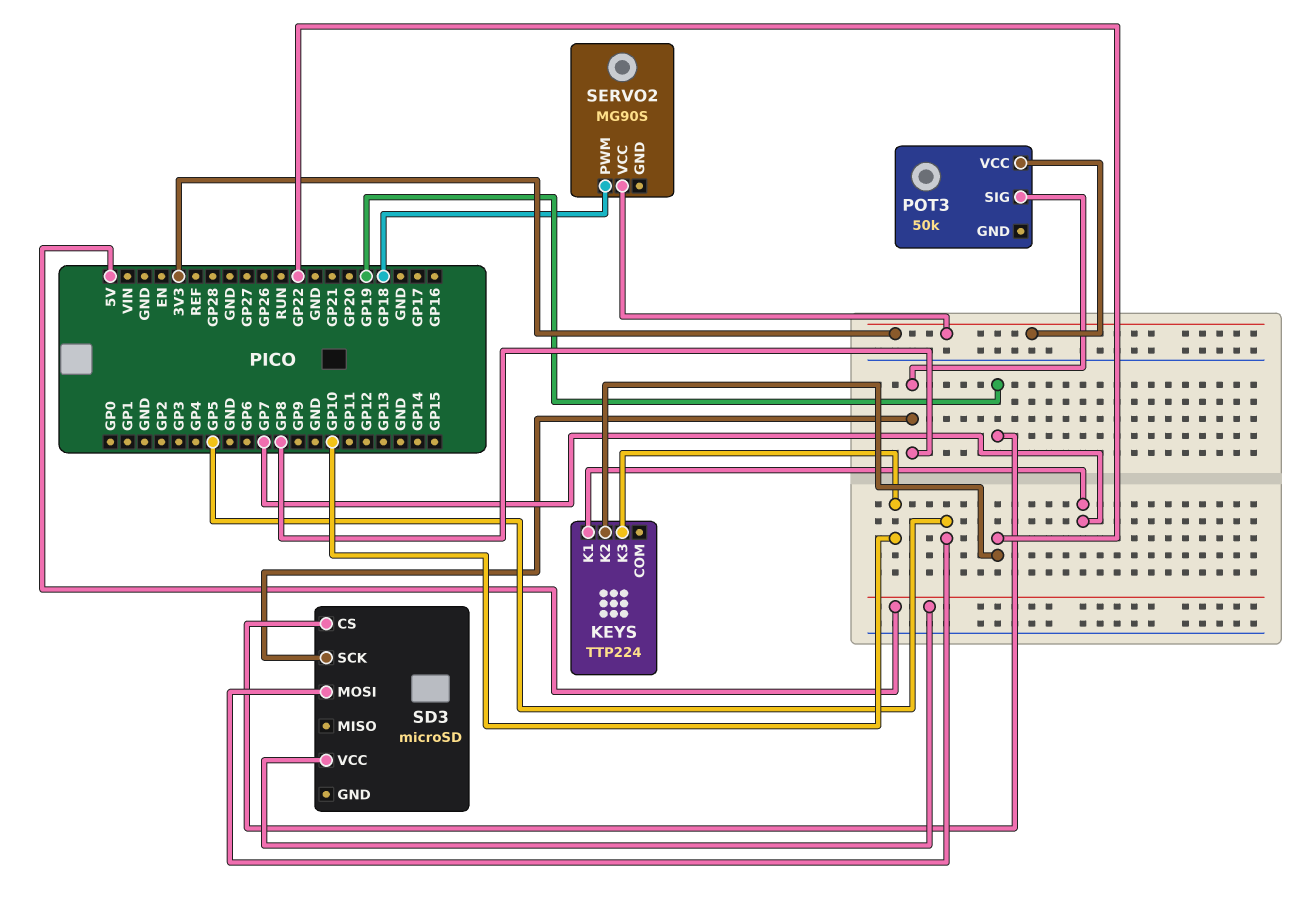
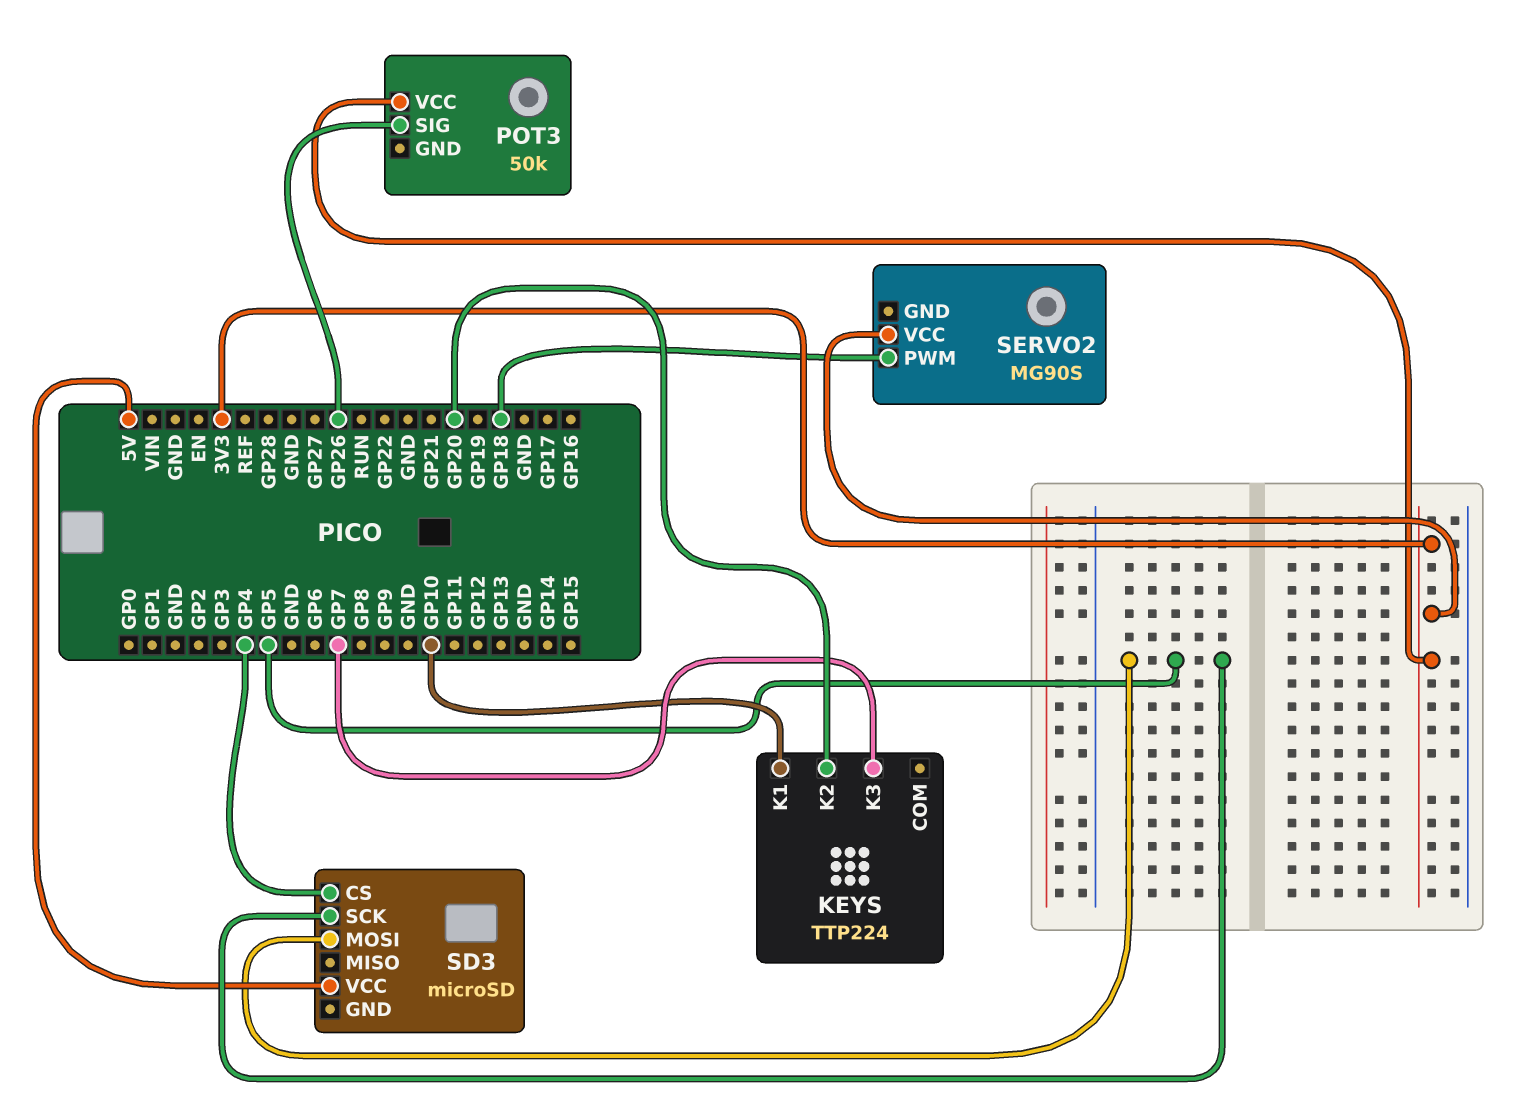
KEYS pin K1: GP7 -> GP10
KEYS pin K2: GP22 -> GP20
KEYS pin K3: GP10 -> GP7
POT3 pin SIG: GP8 -> GP26
SD3 pin CS: GP19 -> GP4
SD3 pin SCK: GP8 -> GP5

